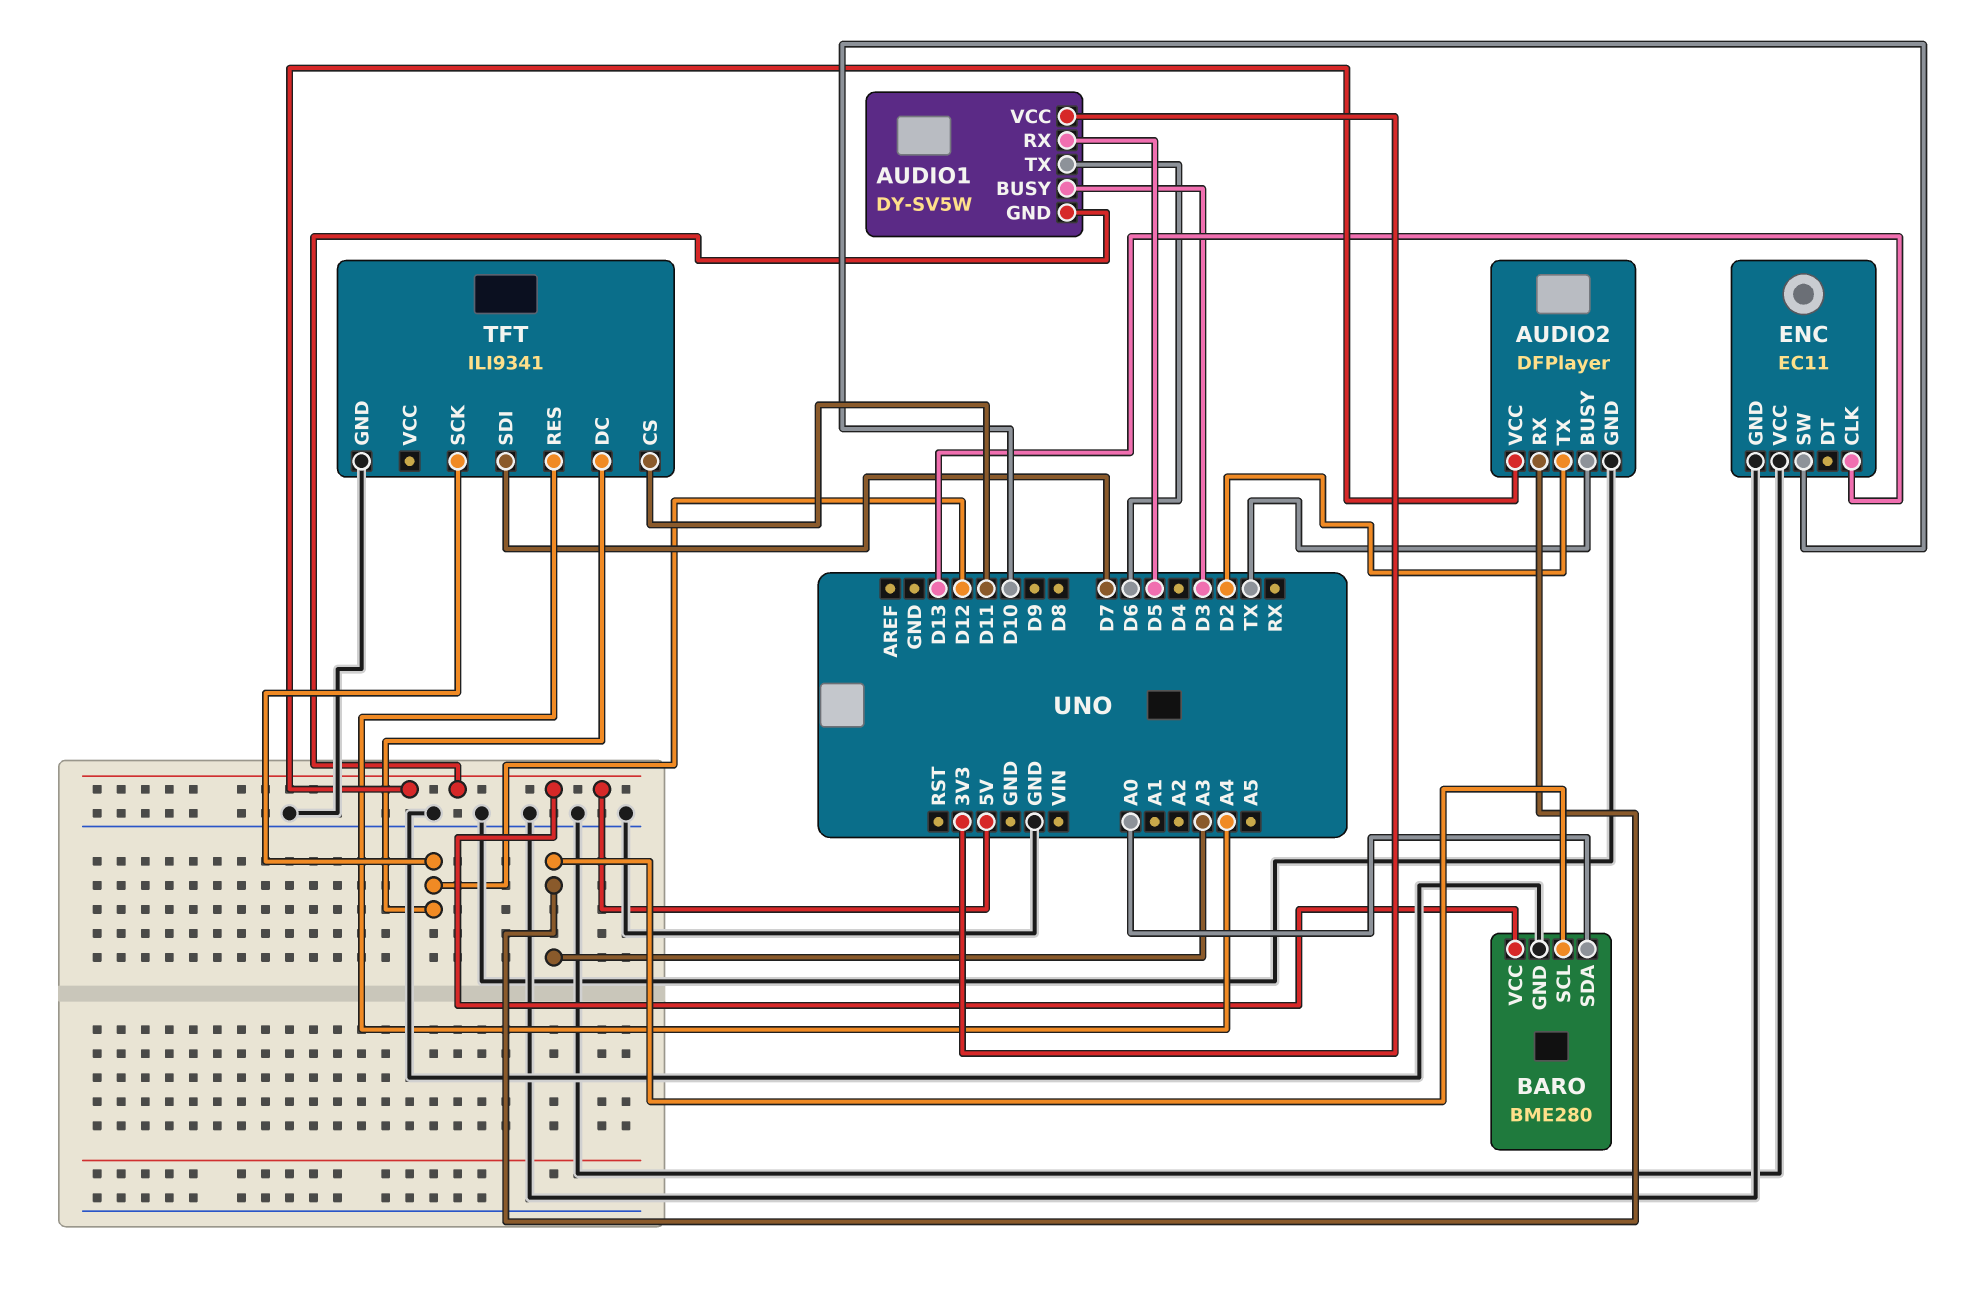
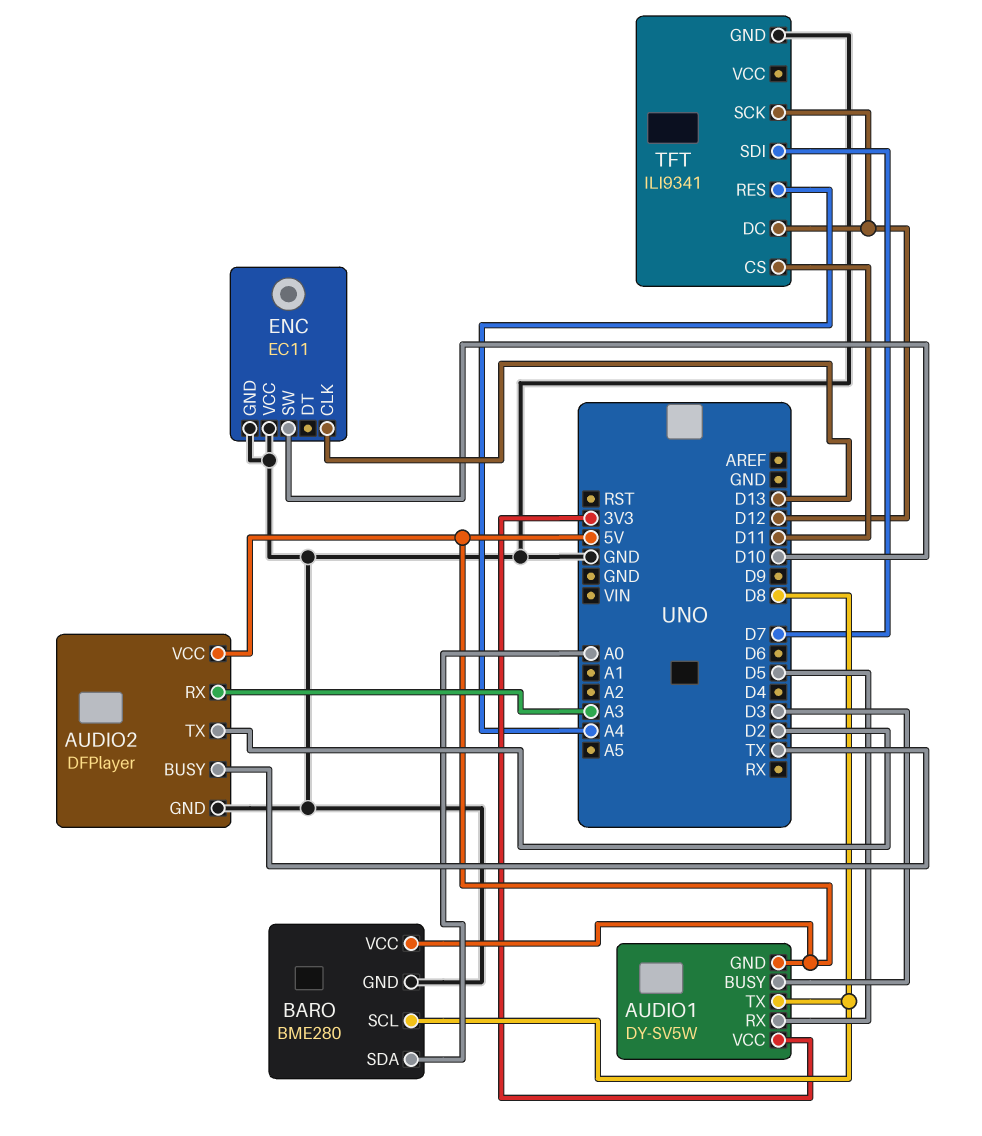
AUDIO1 pin TX: D6 -> D8
BARO pin SCL: A3 -> D8

